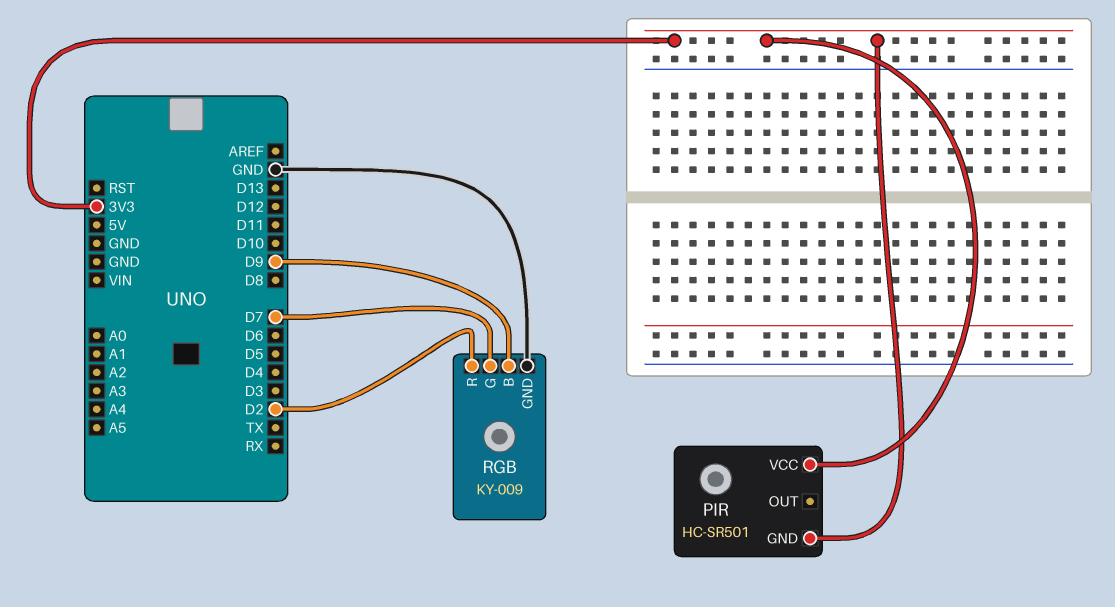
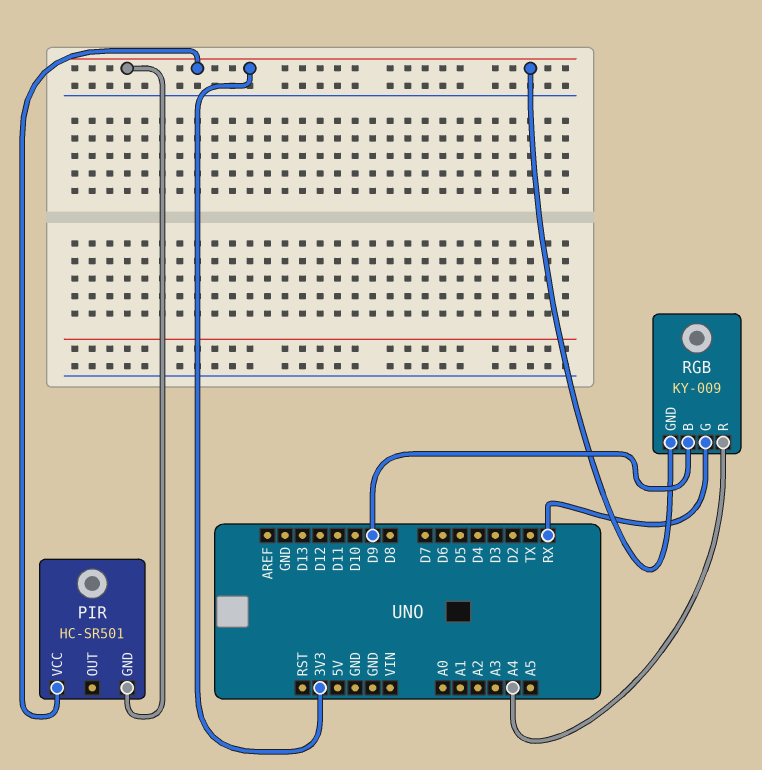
RGB pin G: D7 -> RX
RGB pin GND: GND -> 3V3
RGB pin R: D2 -> A4

